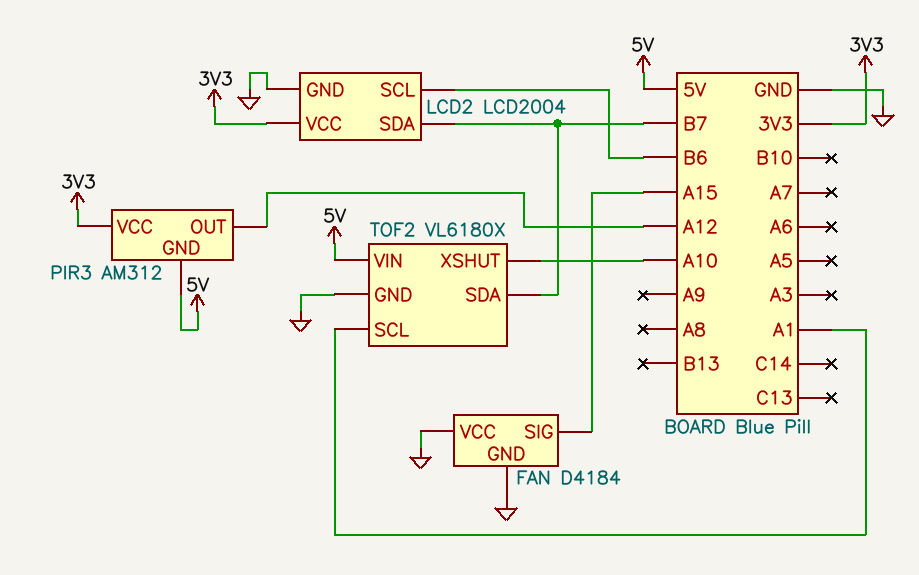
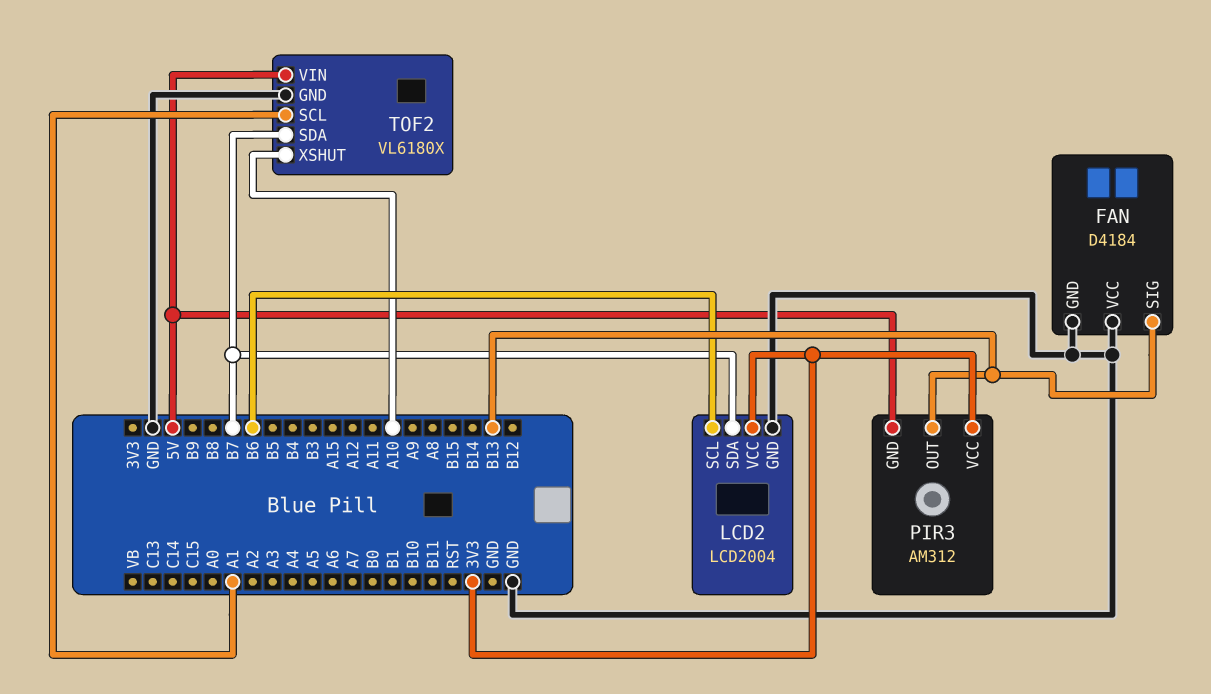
FAN pin SIG: A15 -> B13
PIR3 pin OUT: A12 -> B13

